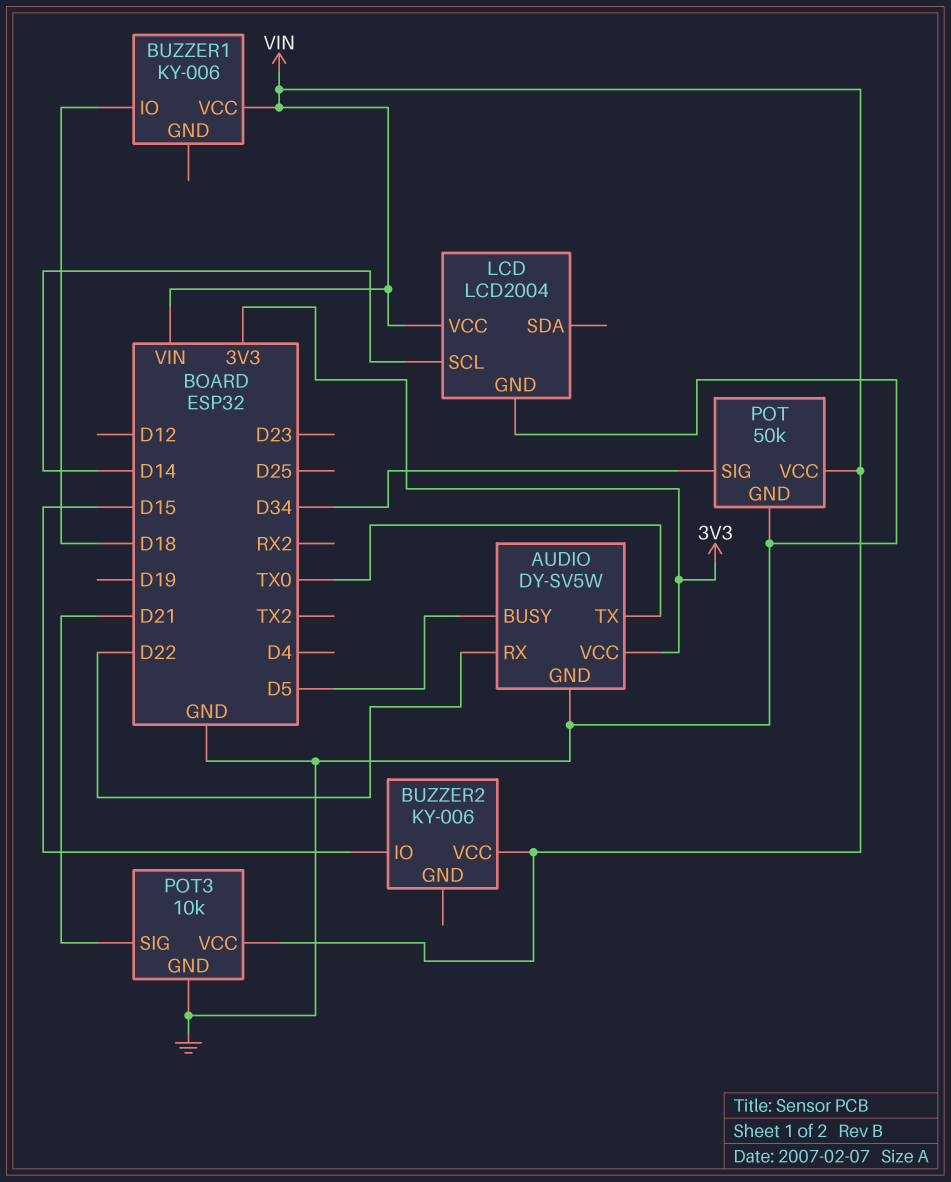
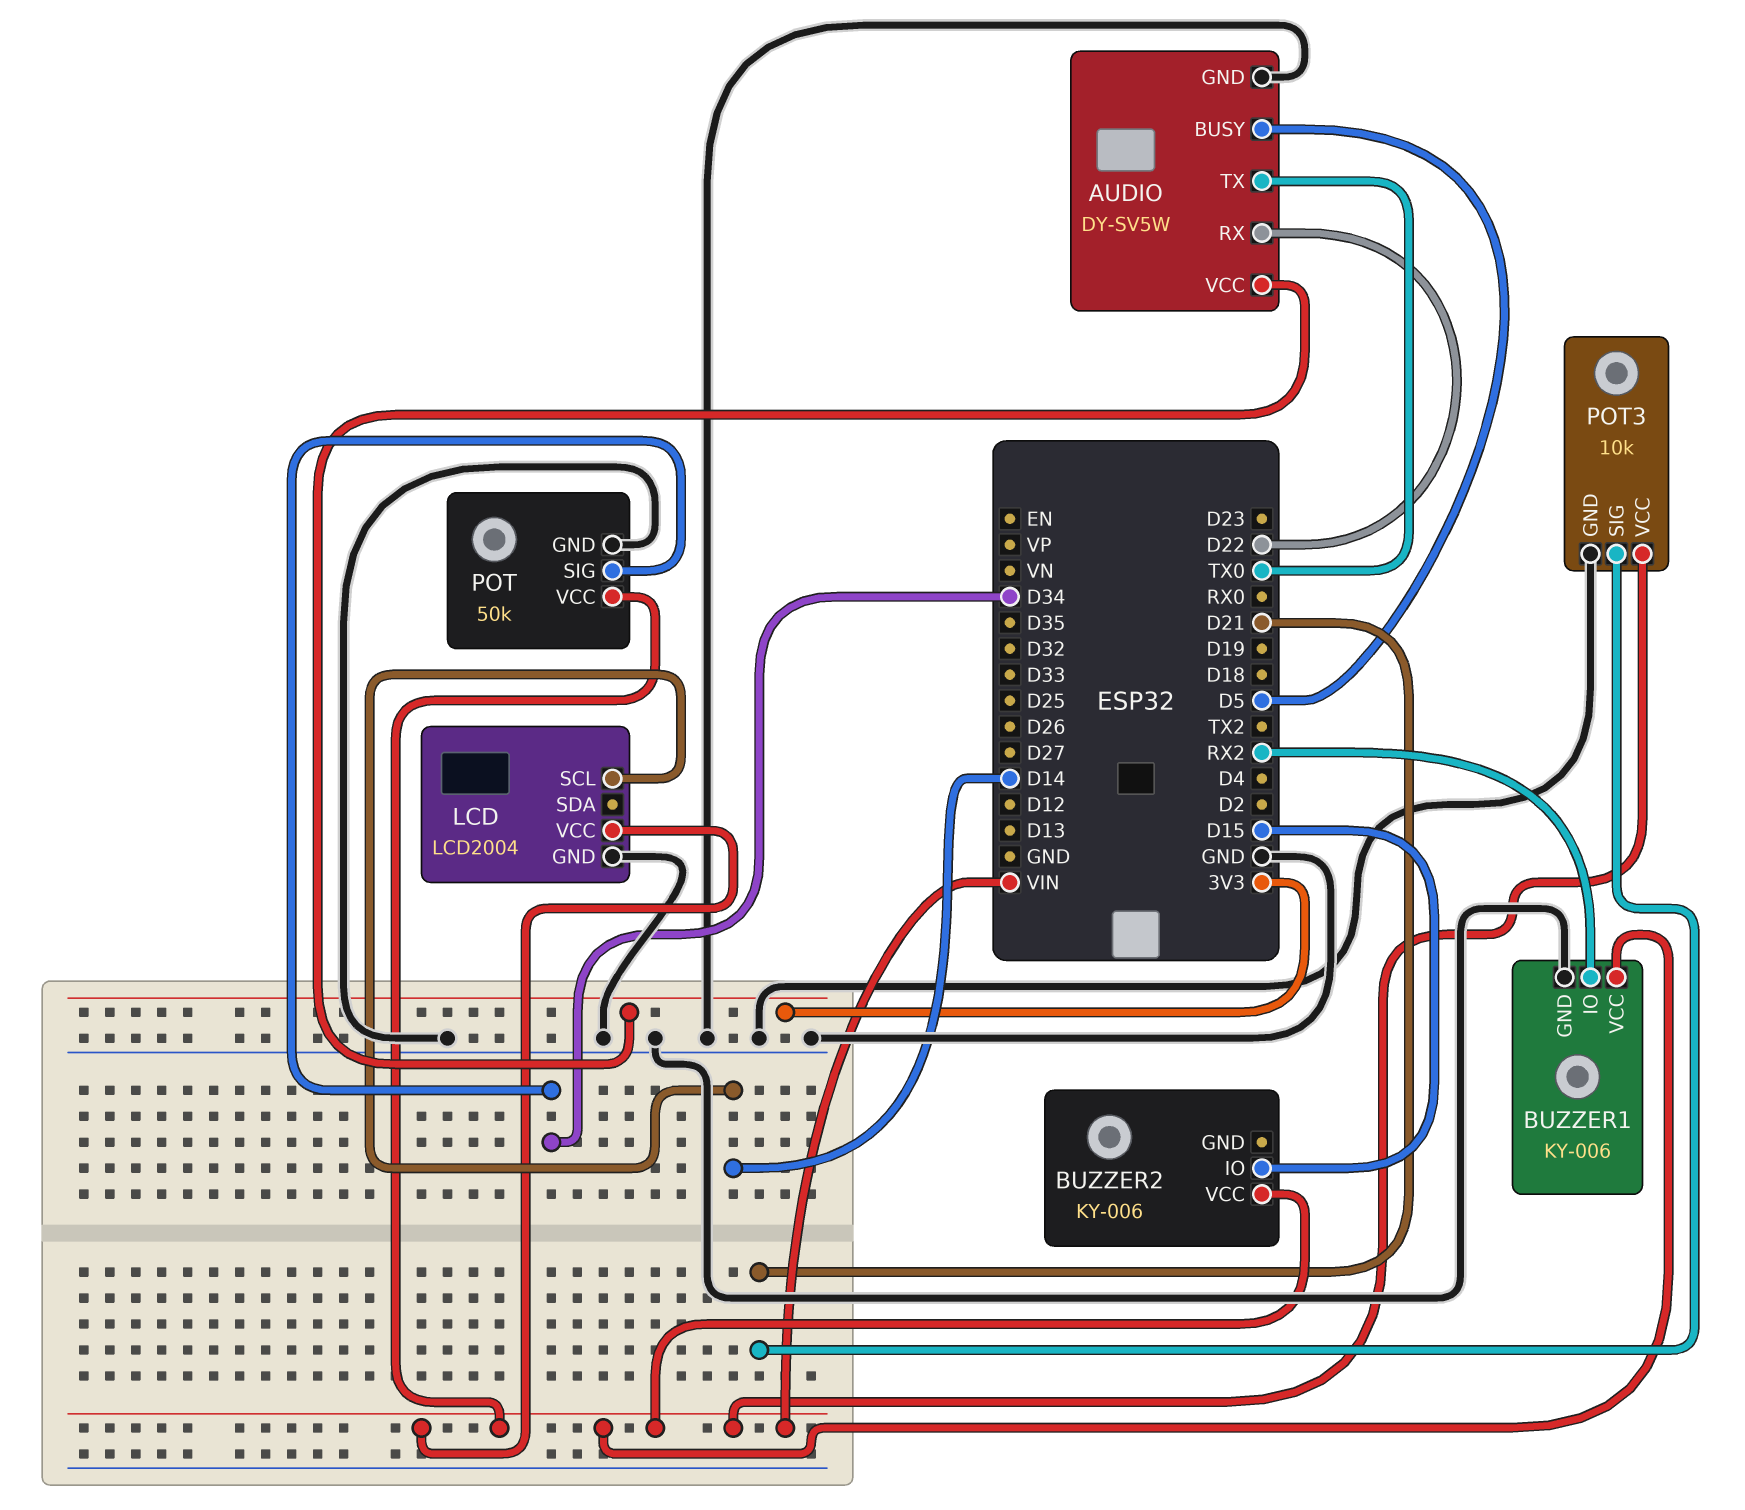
BUZZER1 pin GND: none -> GND
BUZZER1 pin IO: D18 -> RX2

